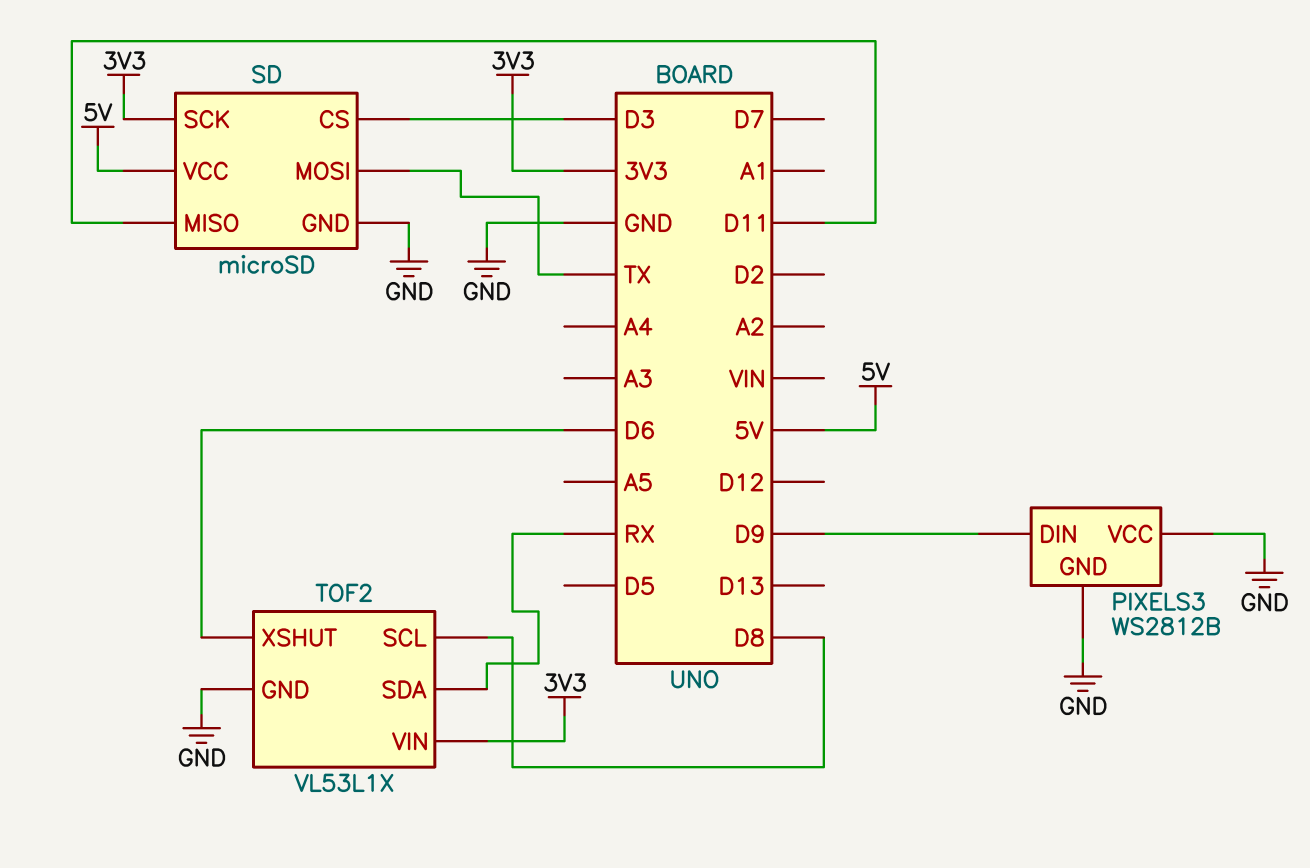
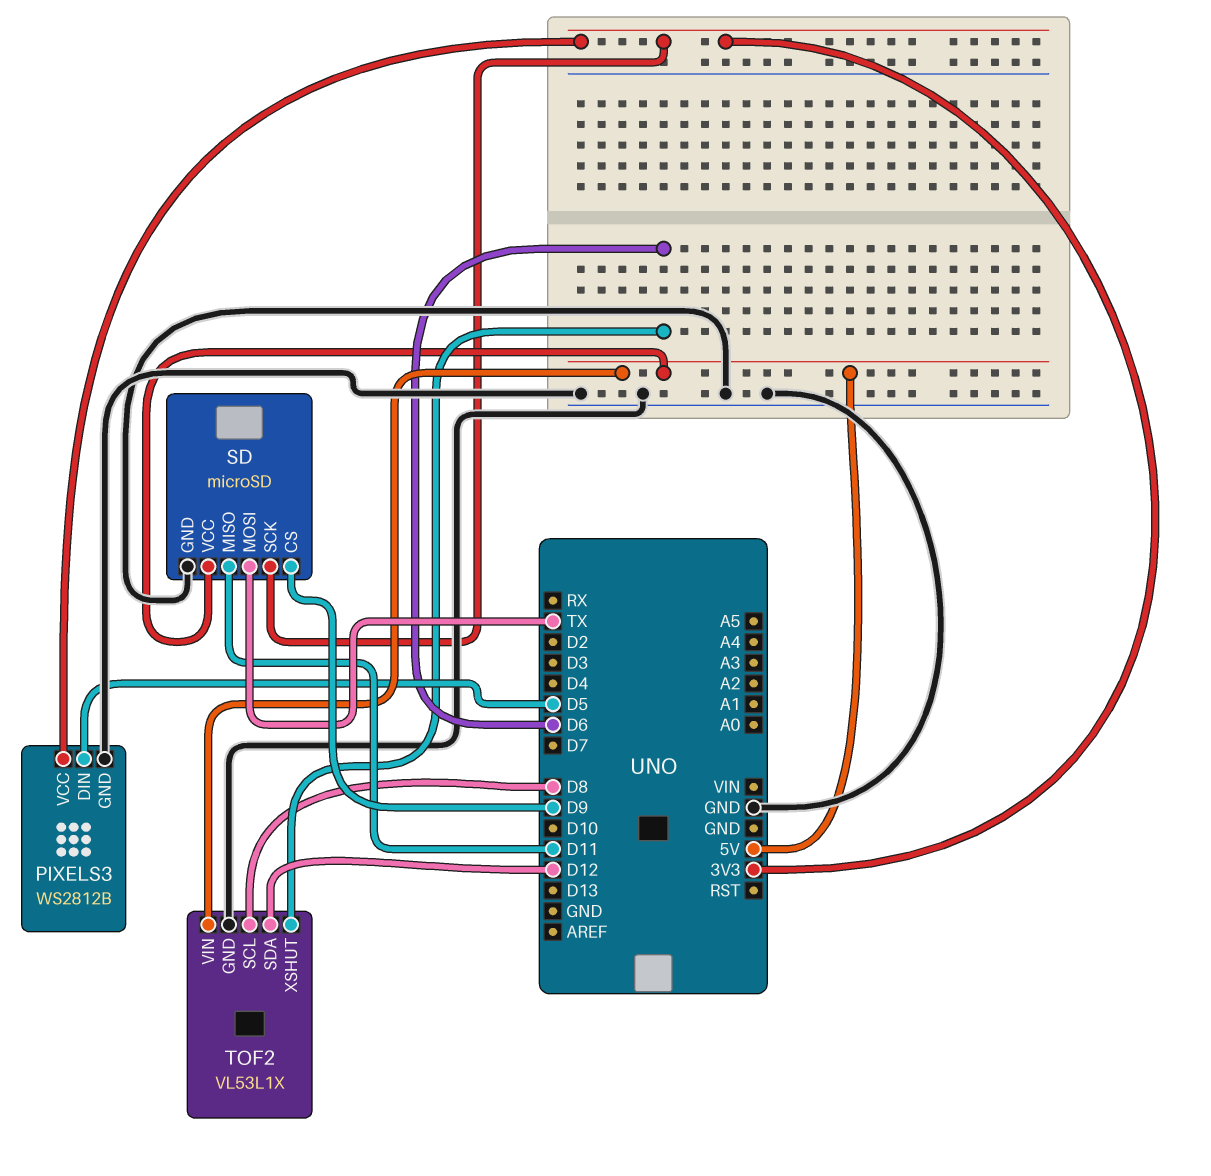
PIXELS3 pin DIN: D9 -> D5
PIXELS3 pin VCC: GND -> 3V3
SD pin CS: D3 -> D9
TOF2 pin SDA: RX -> D12
TOF2 pin VIN: 3V3 -> 5V

